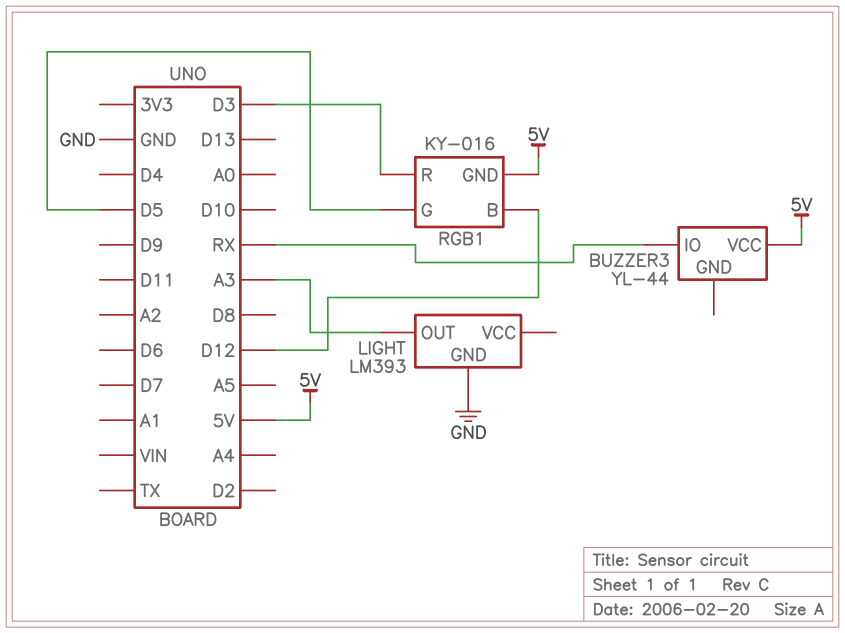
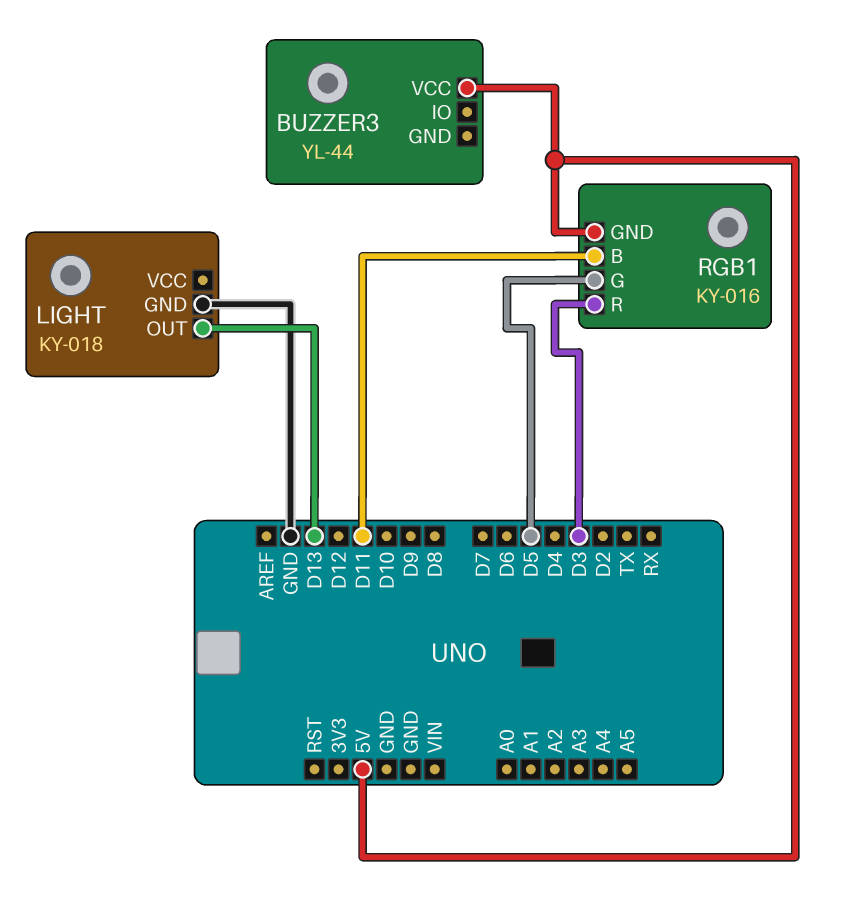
BUZZER3 pin IO: RX -> none
LIGHT: LM393 -> KY-018
LIGHT pin OUT: A3 -> D13
RGB1 pin B: D12 -> D11

